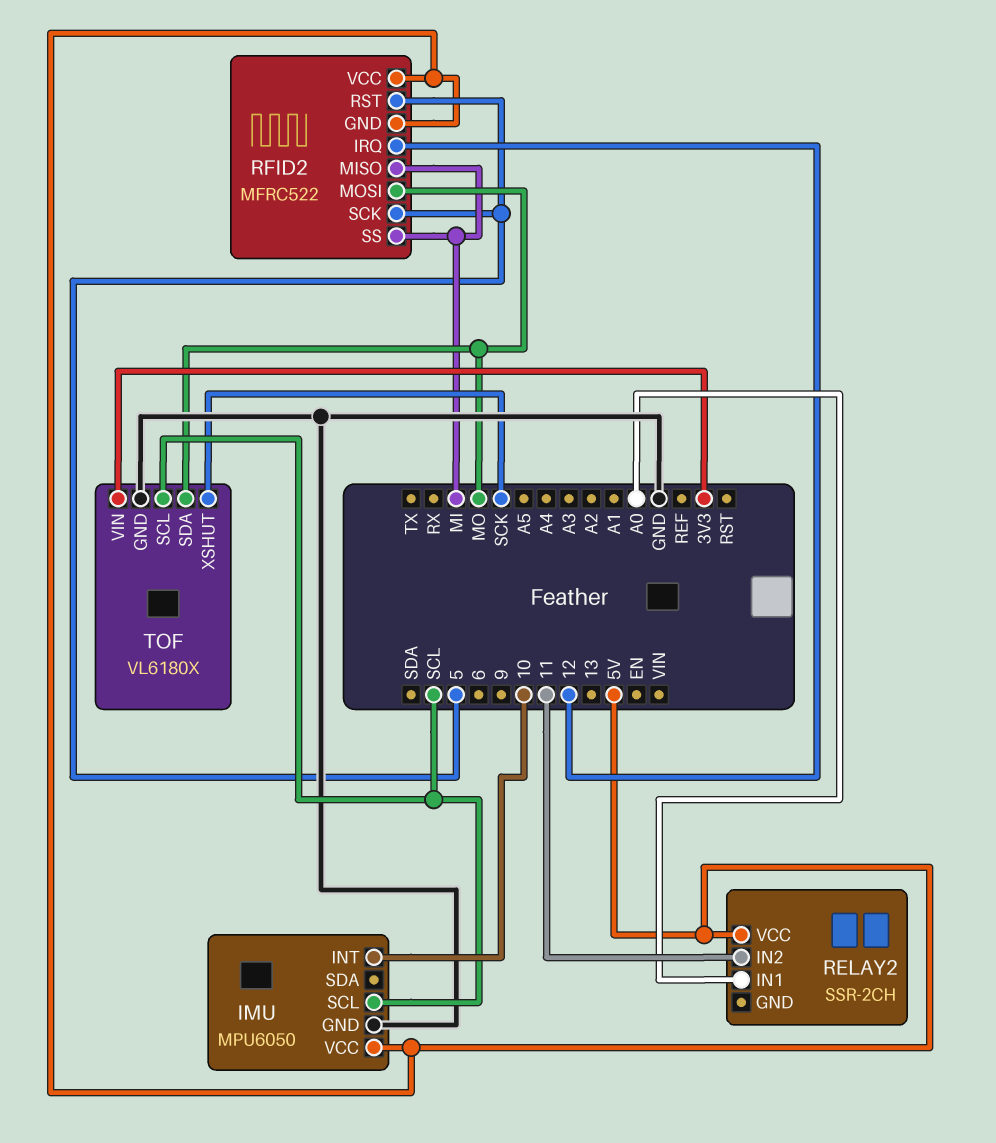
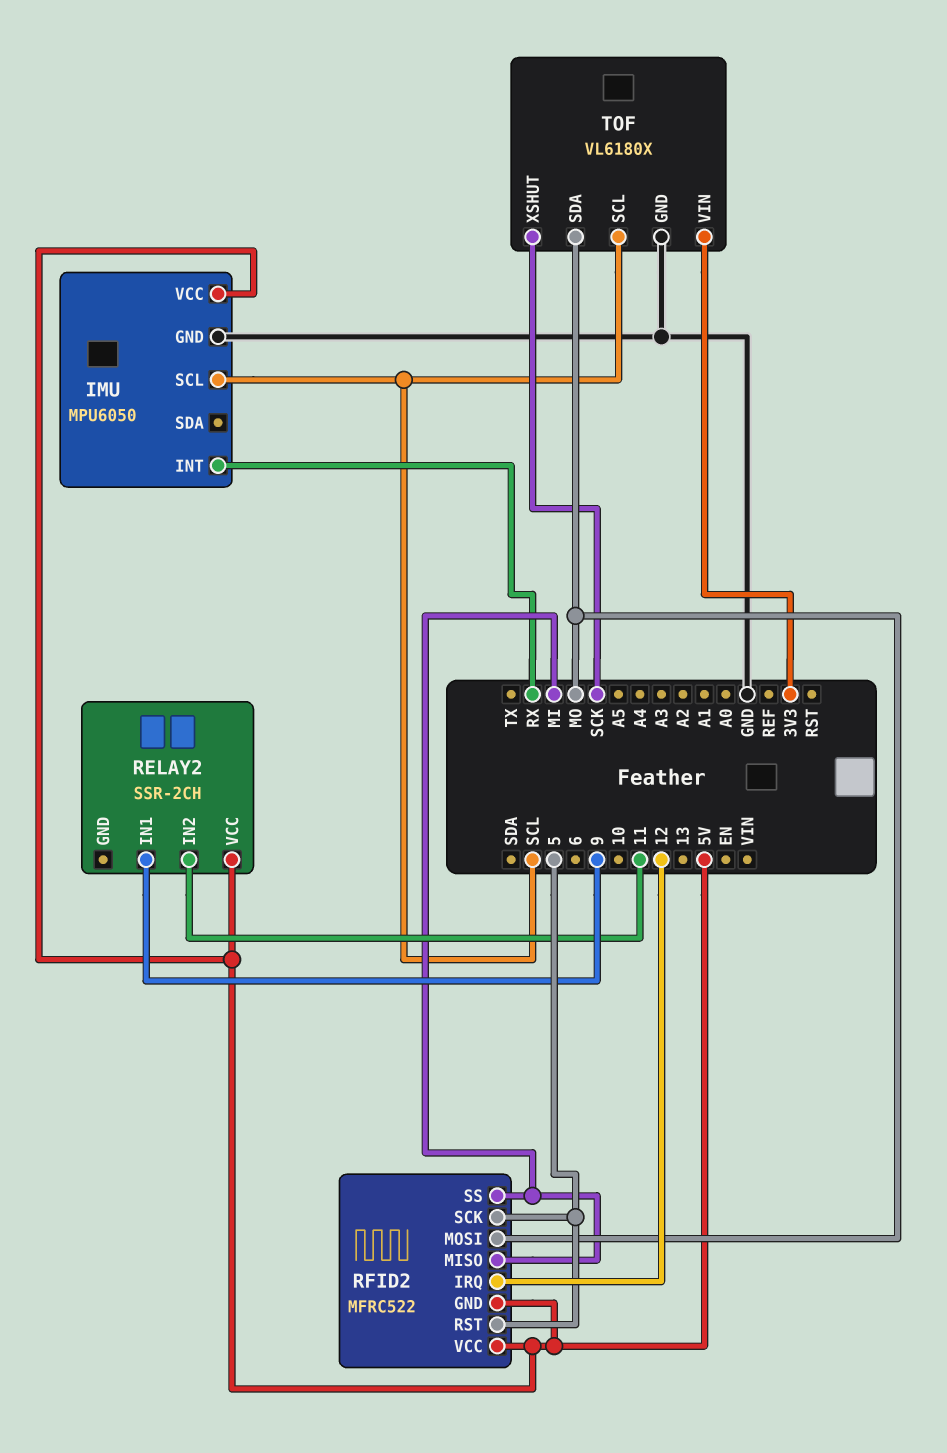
IMU pin INT: 10 -> RX
RELAY2 pin IN1: A0 -> 9

